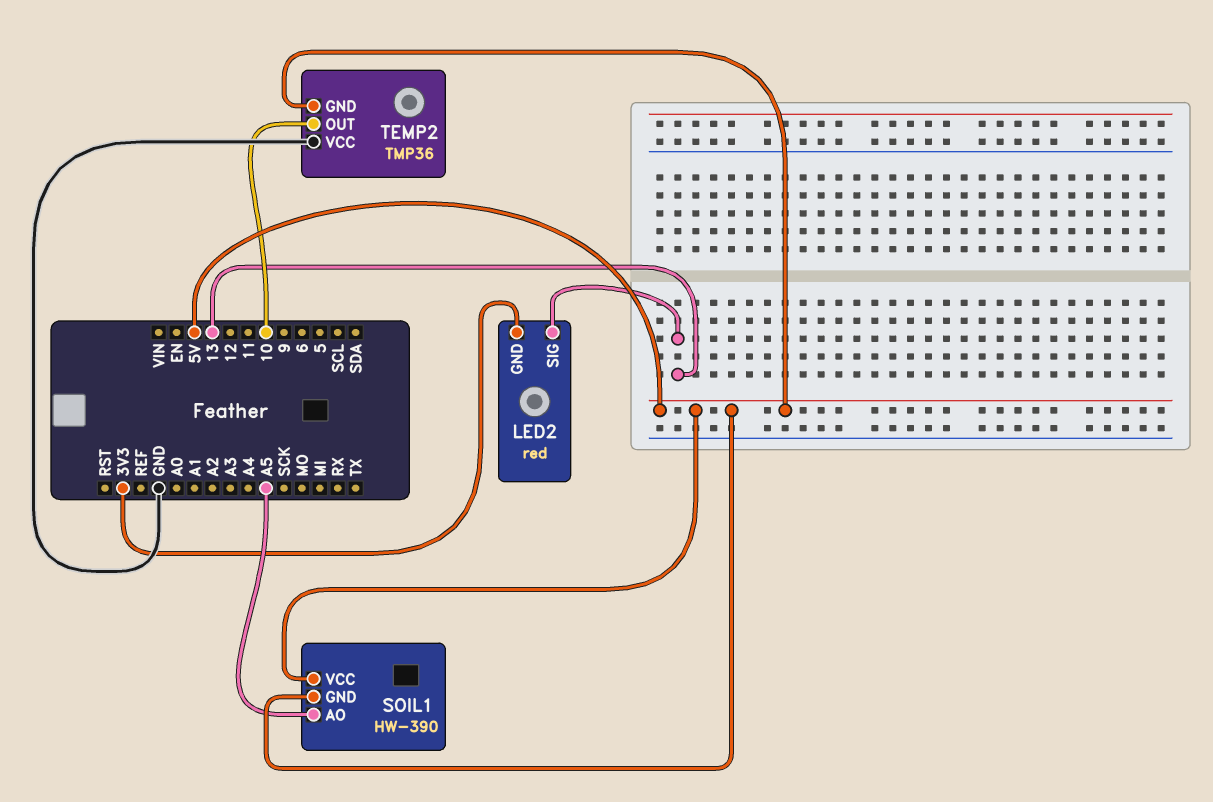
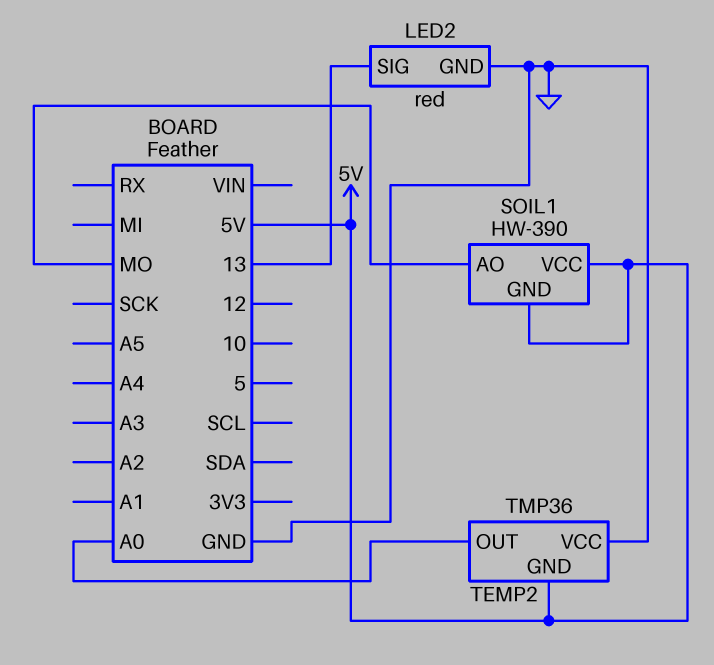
LED2 pin GND: 3V3 -> GND
SOIL1 pin AO: A5 -> MO
TEMP2 pin OUT: 10 -> A0

